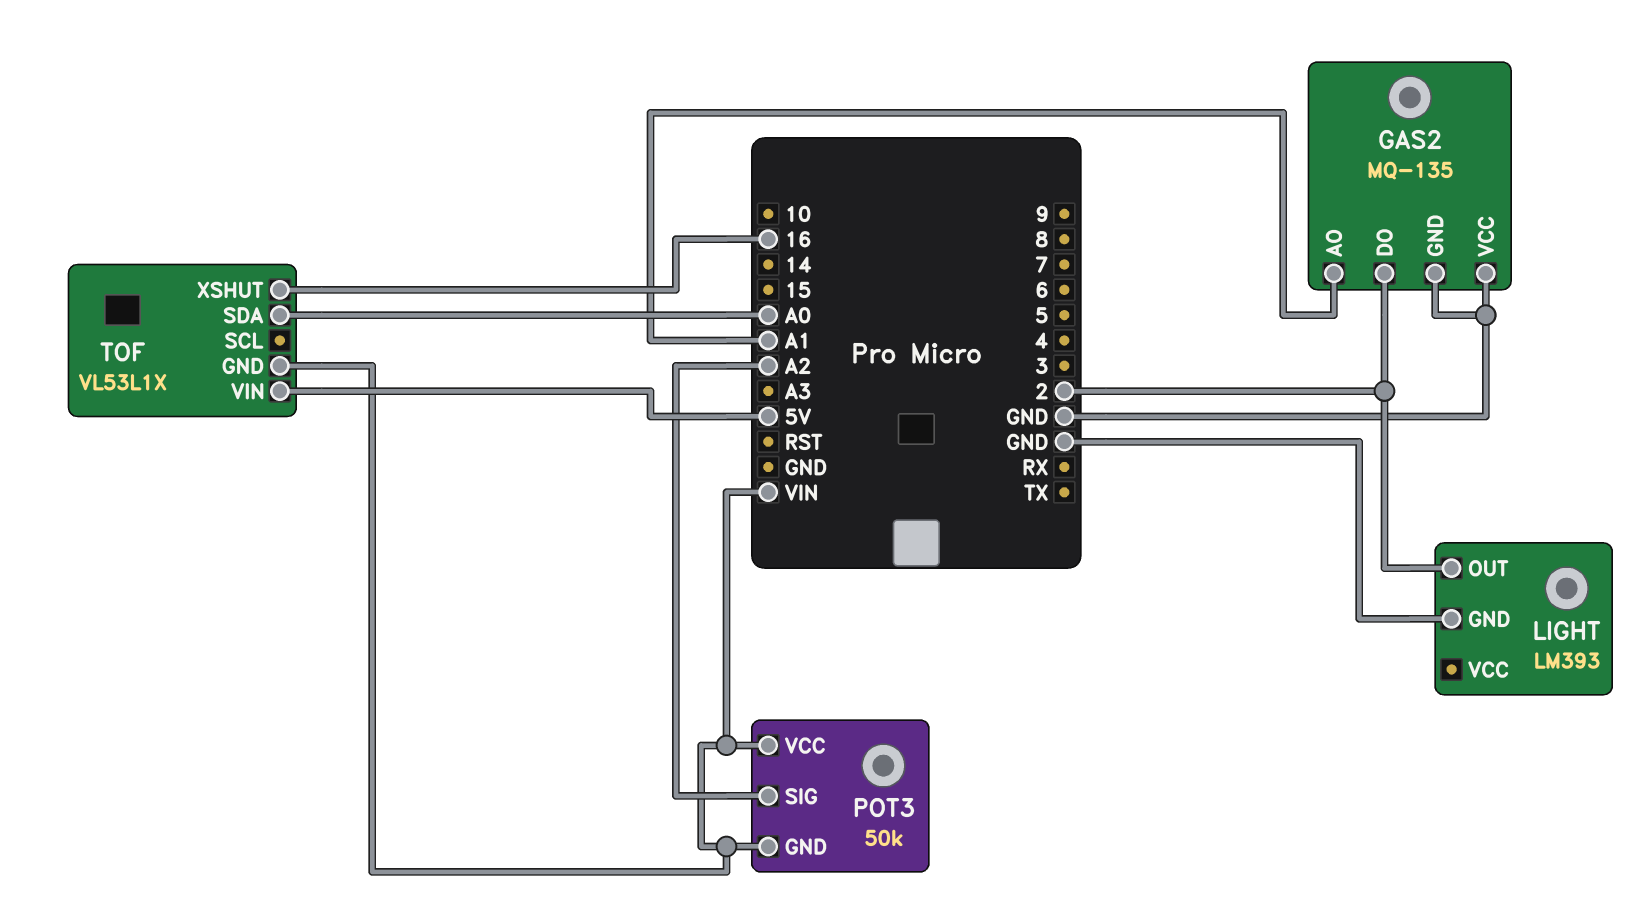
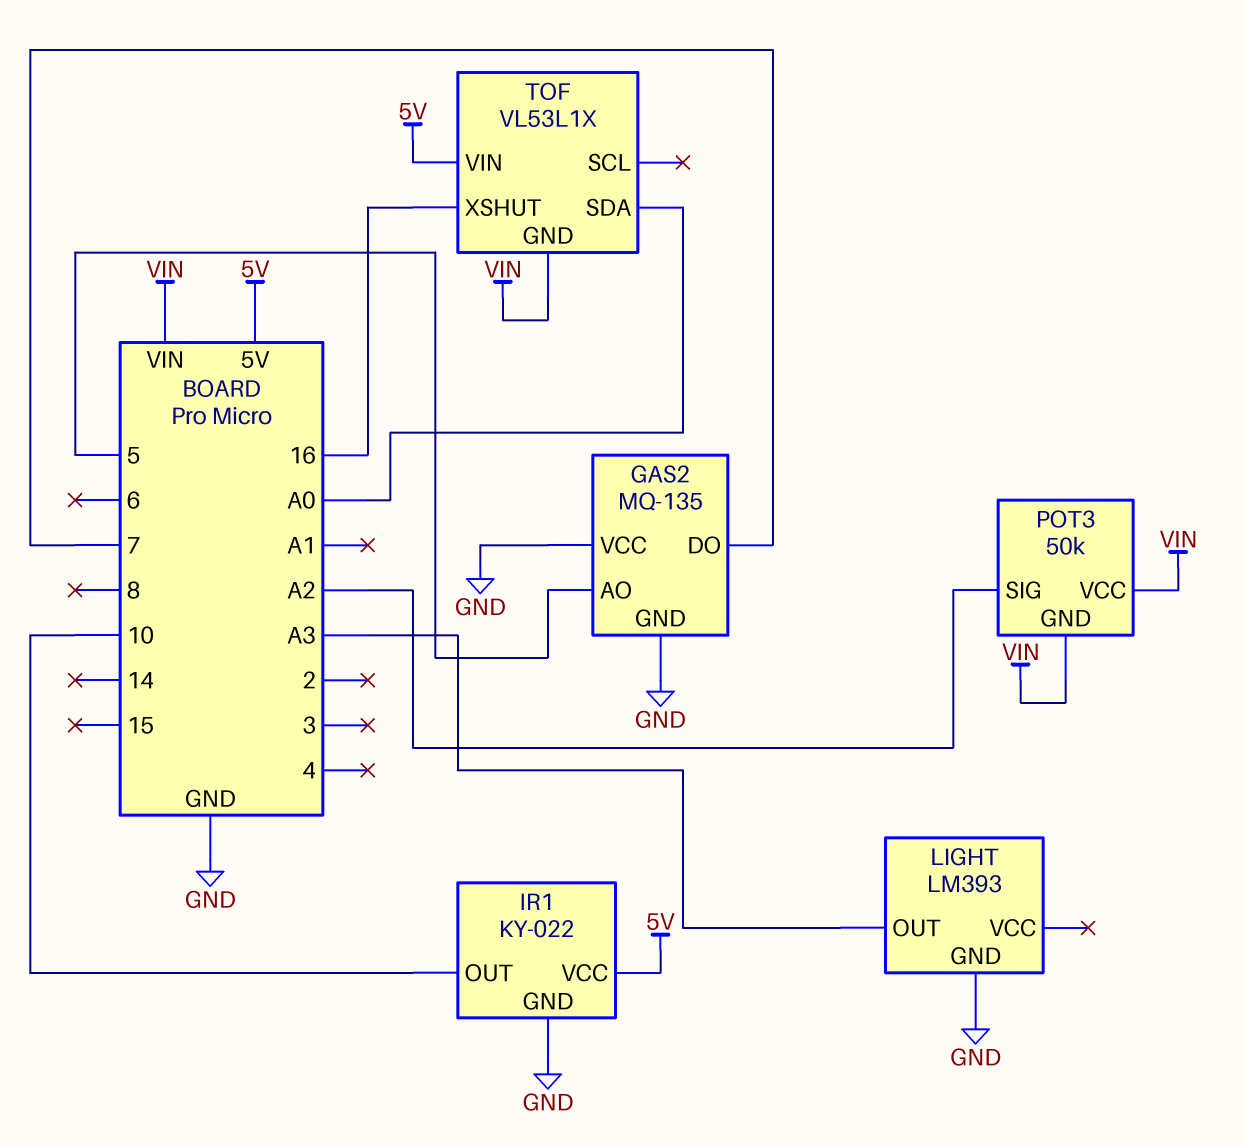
GAS2 pin AO: A1 -> 5
GAS2 pin DO: 2 -> 7
IR1: none -> KY-022
IR1 pin GND: none -> GND
IR1 pin OUT: none -> 10
IR1 pin VCC: none -> 5V
LIGHT pin OUT: 2 -> A3

